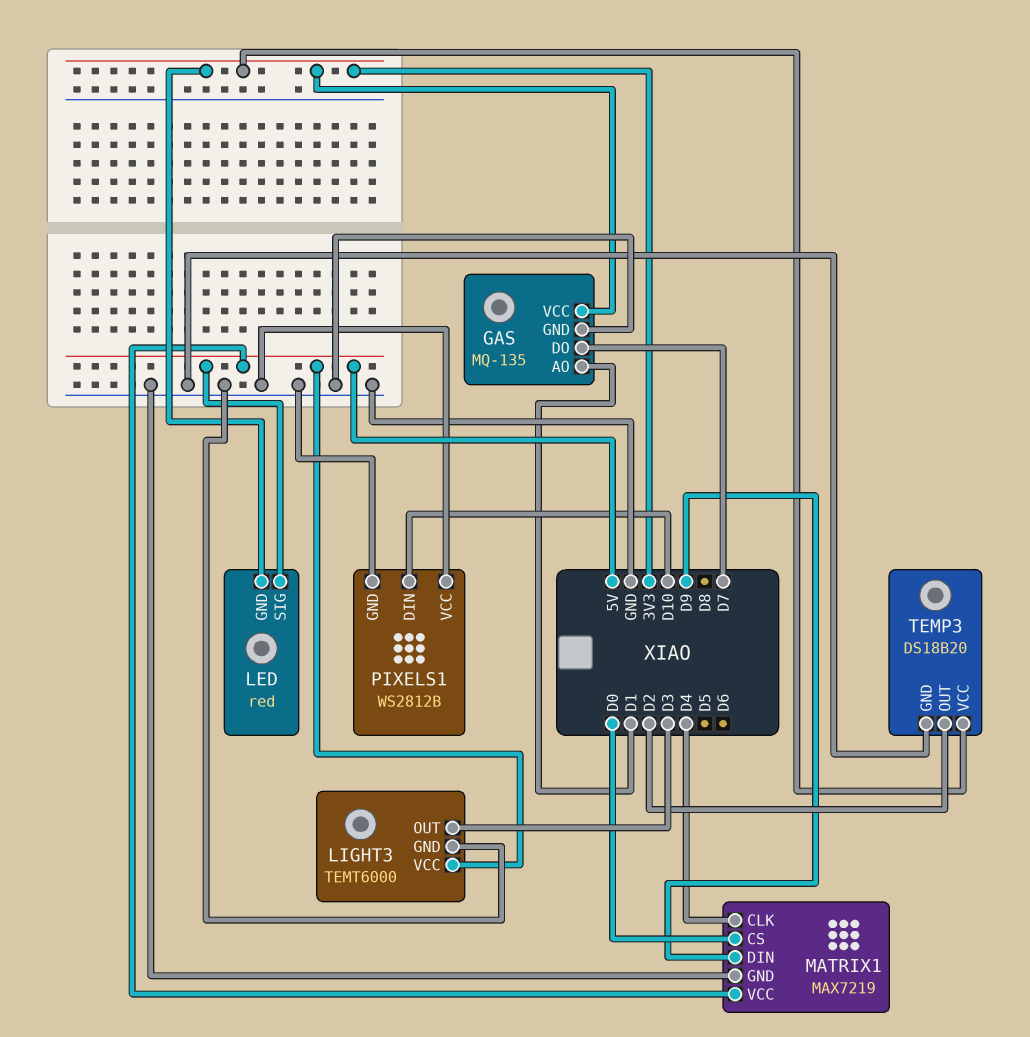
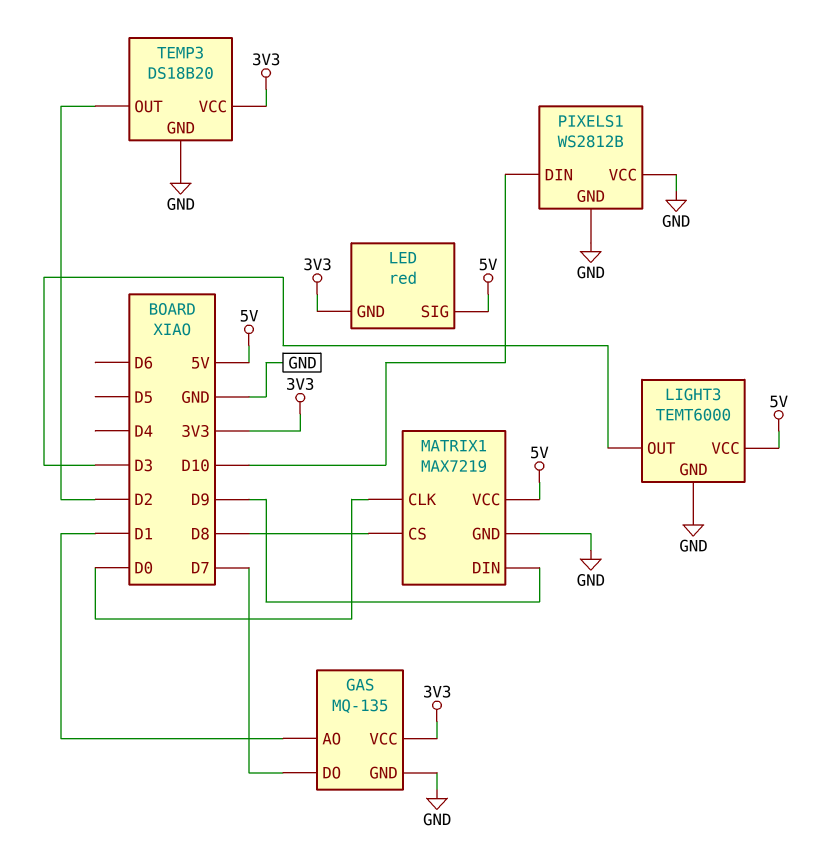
MATRIX1 pin CLK: D4 -> D0
MATRIX1 pin CS: D0 -> D8

